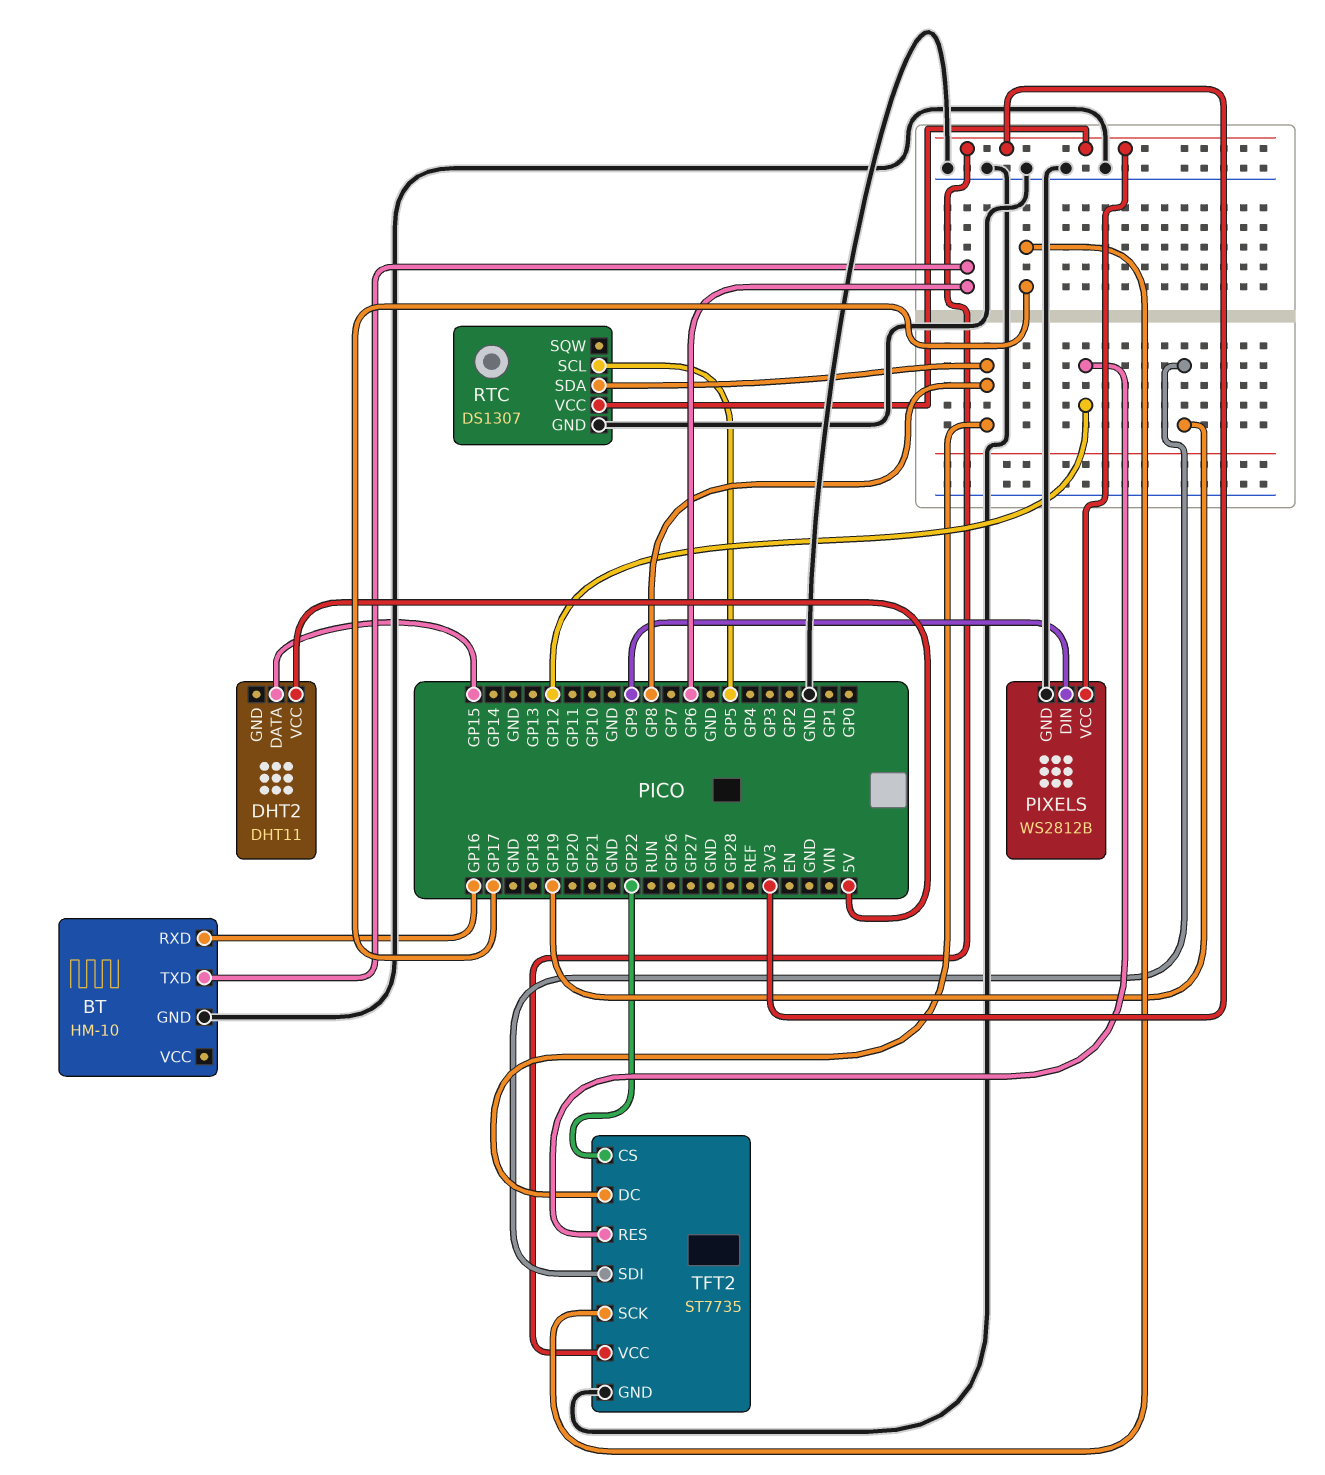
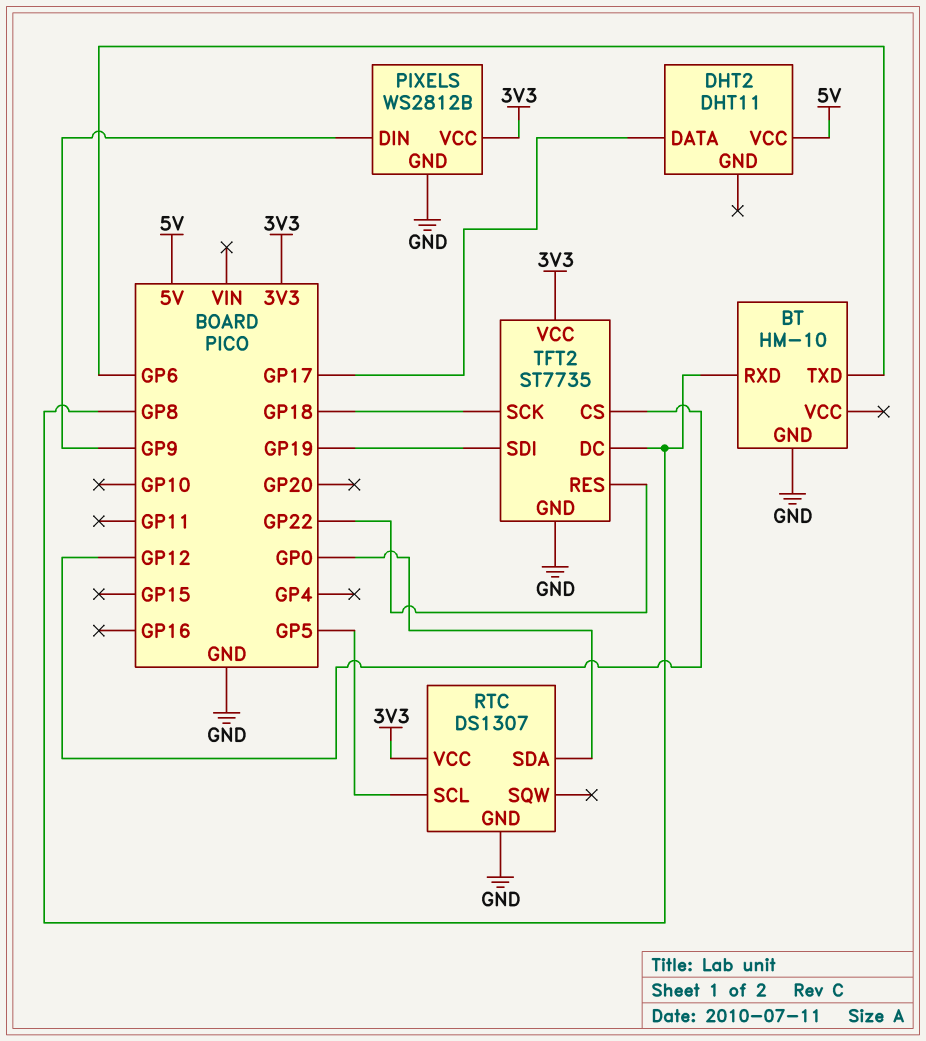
BT pin RXD: GP16 -> GP8
DHT2 pin DATA: GP15 -> GP17
RTC pin SDA: GP8 -> GP0
TFT2 pin CS: GP22 -> GP12
TFT2 pin RES: GP12 -> GP22
TFT2 pin SCK: GP17 -> GP18

